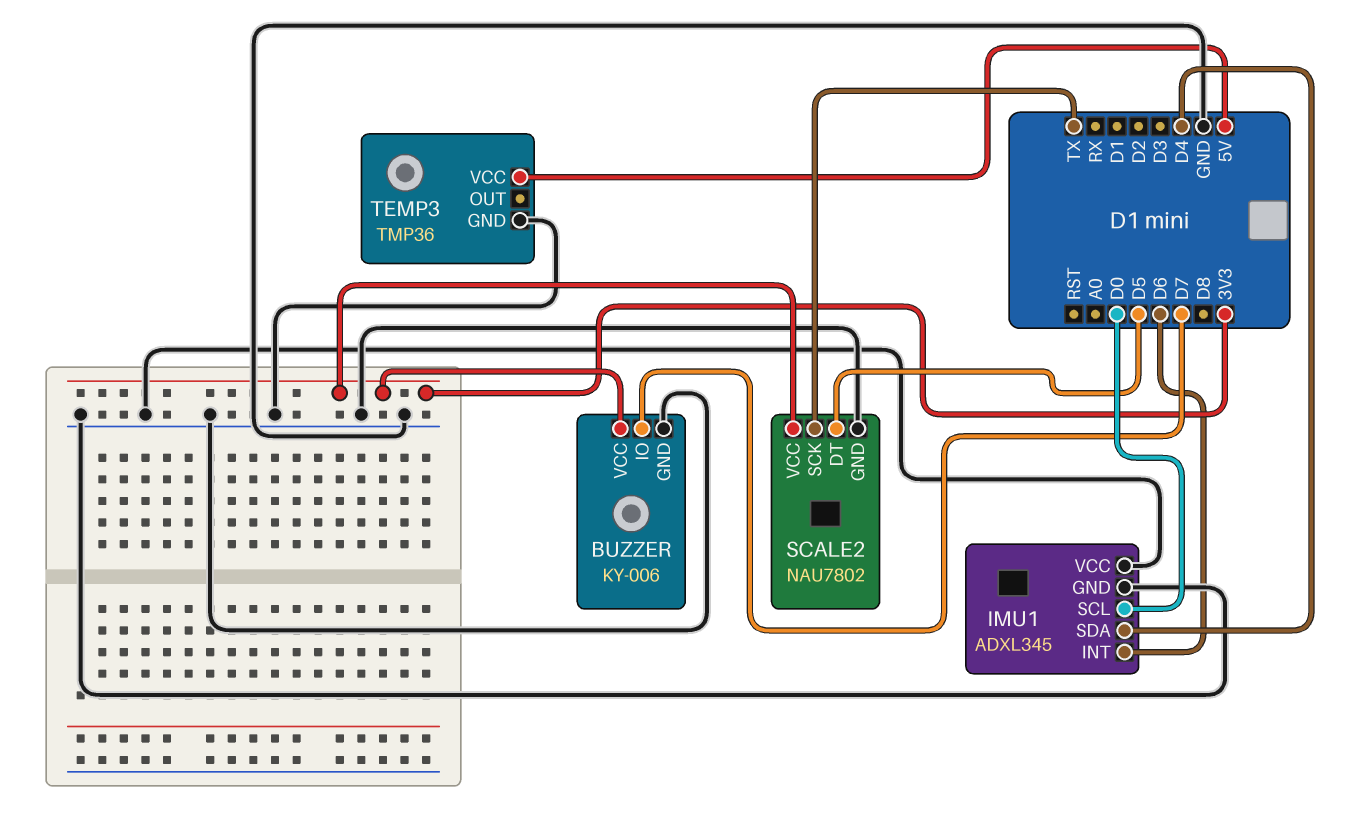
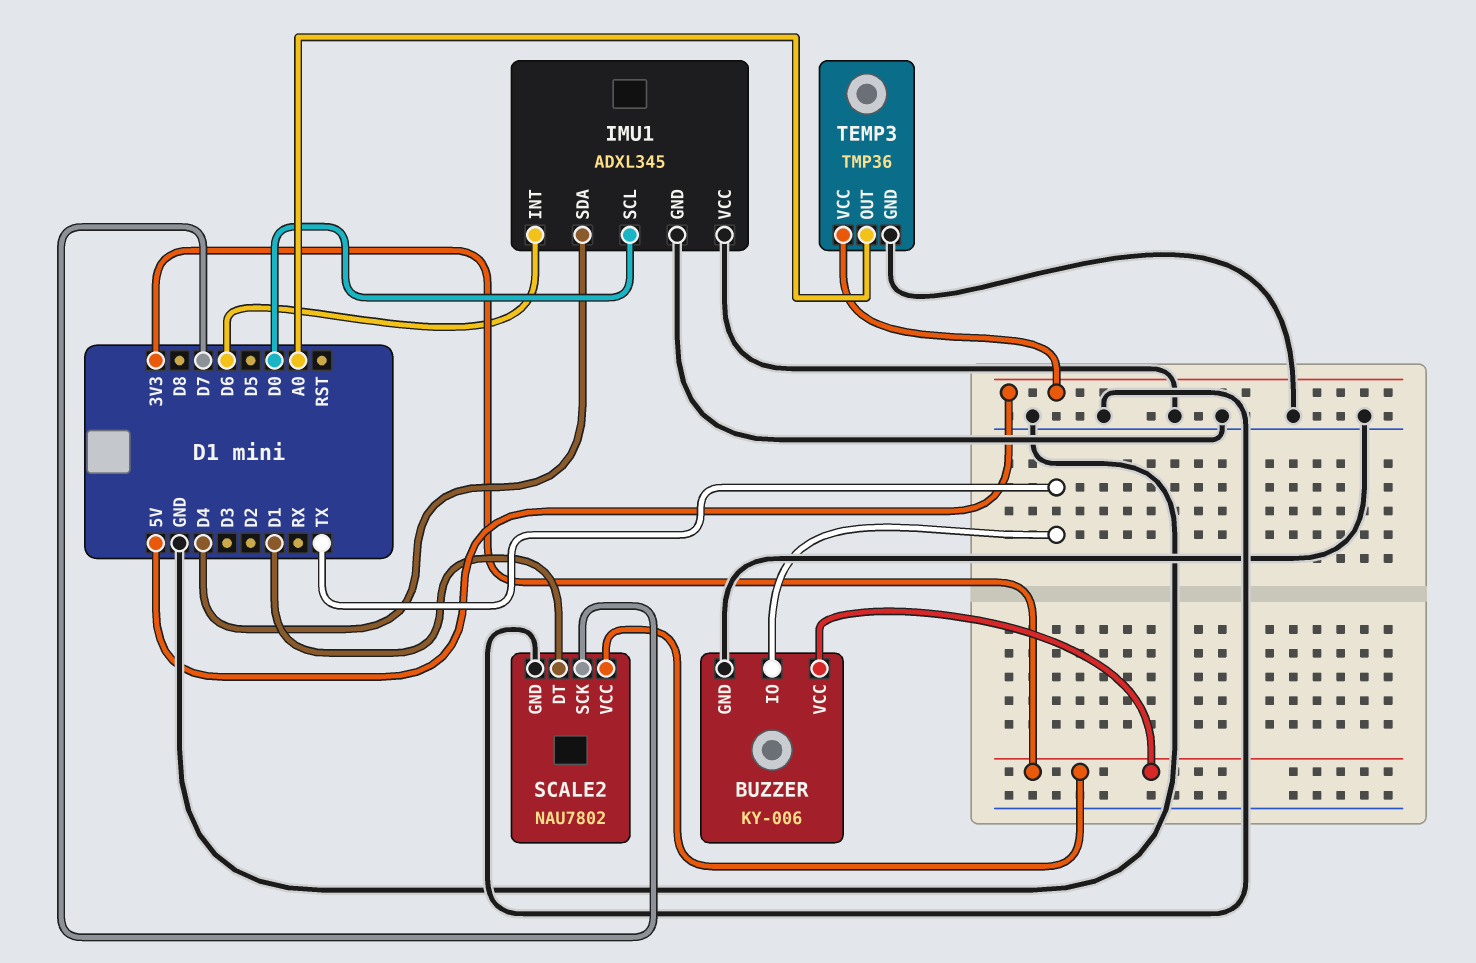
BUZZER pin IO: D7 -> TX
SCALE2 pin DT: D5 -> D1
SCALE2 pin SCK: TX -> D7
TEMP3 pin OUT: none -> A0

